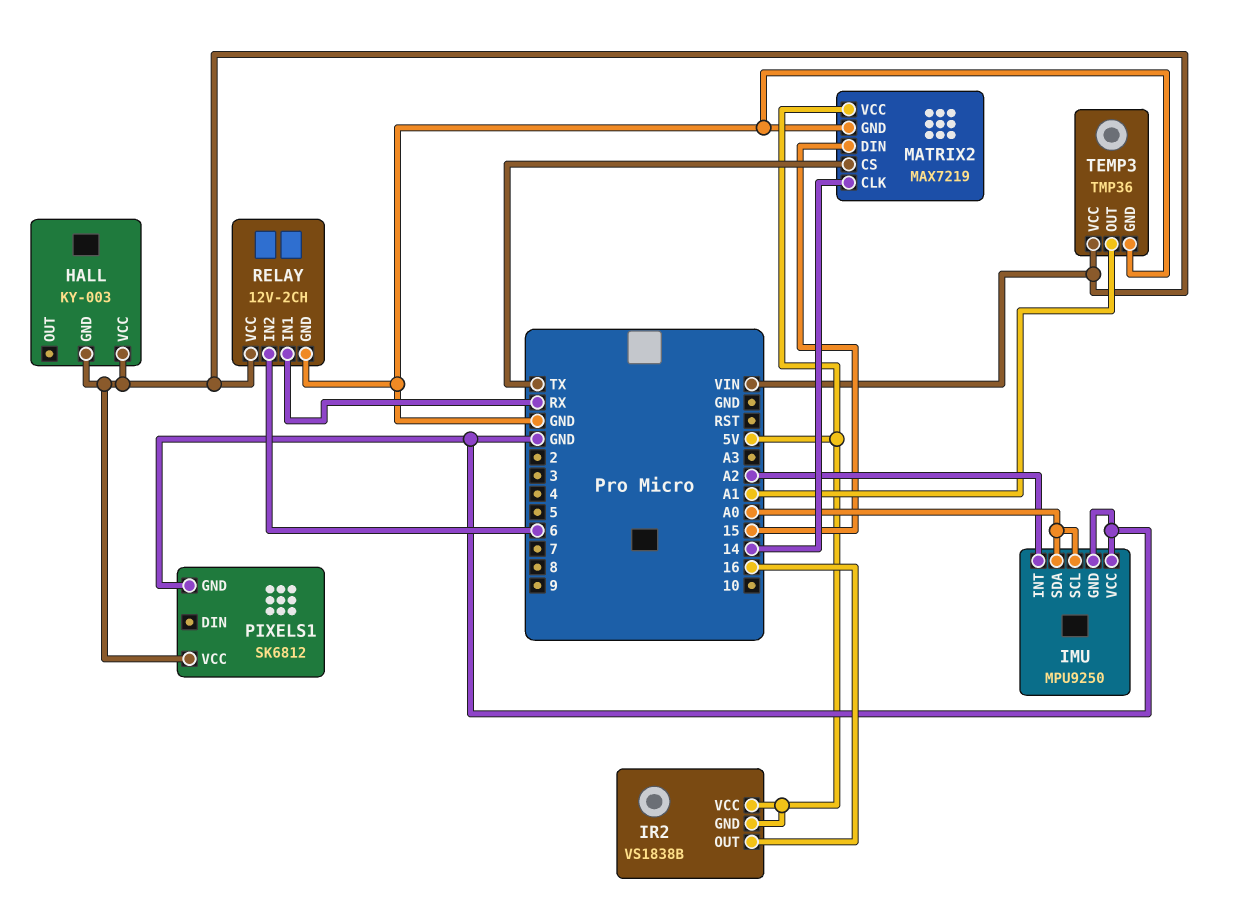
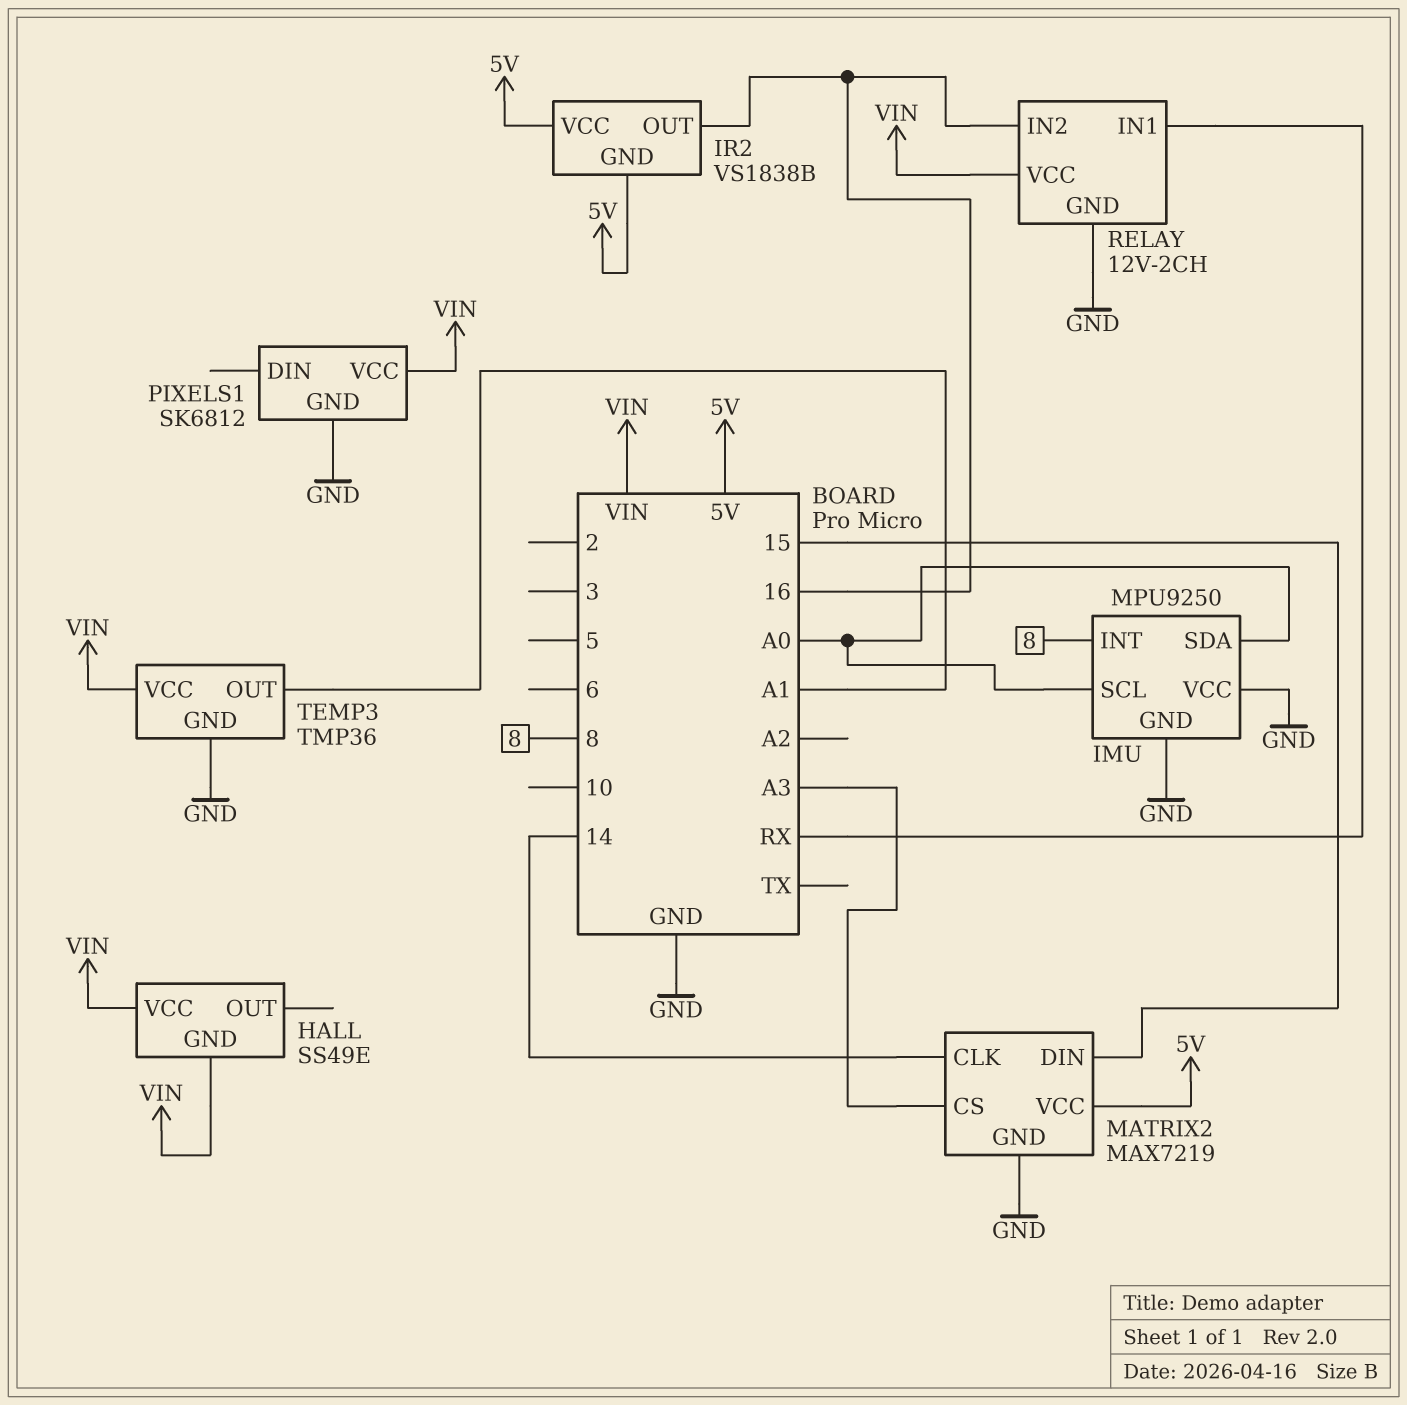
HALL: KY-003 -> SS49E
IMU pin INT: A2 -> 8
MATRIX2 pin CS: TX -> A3
RELAY pin IN2: 6 -> 16

